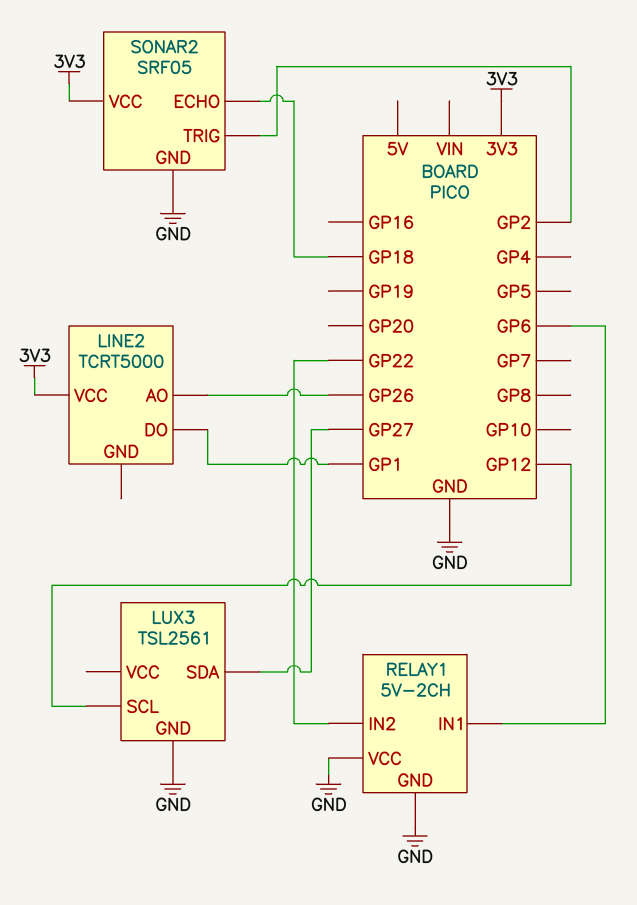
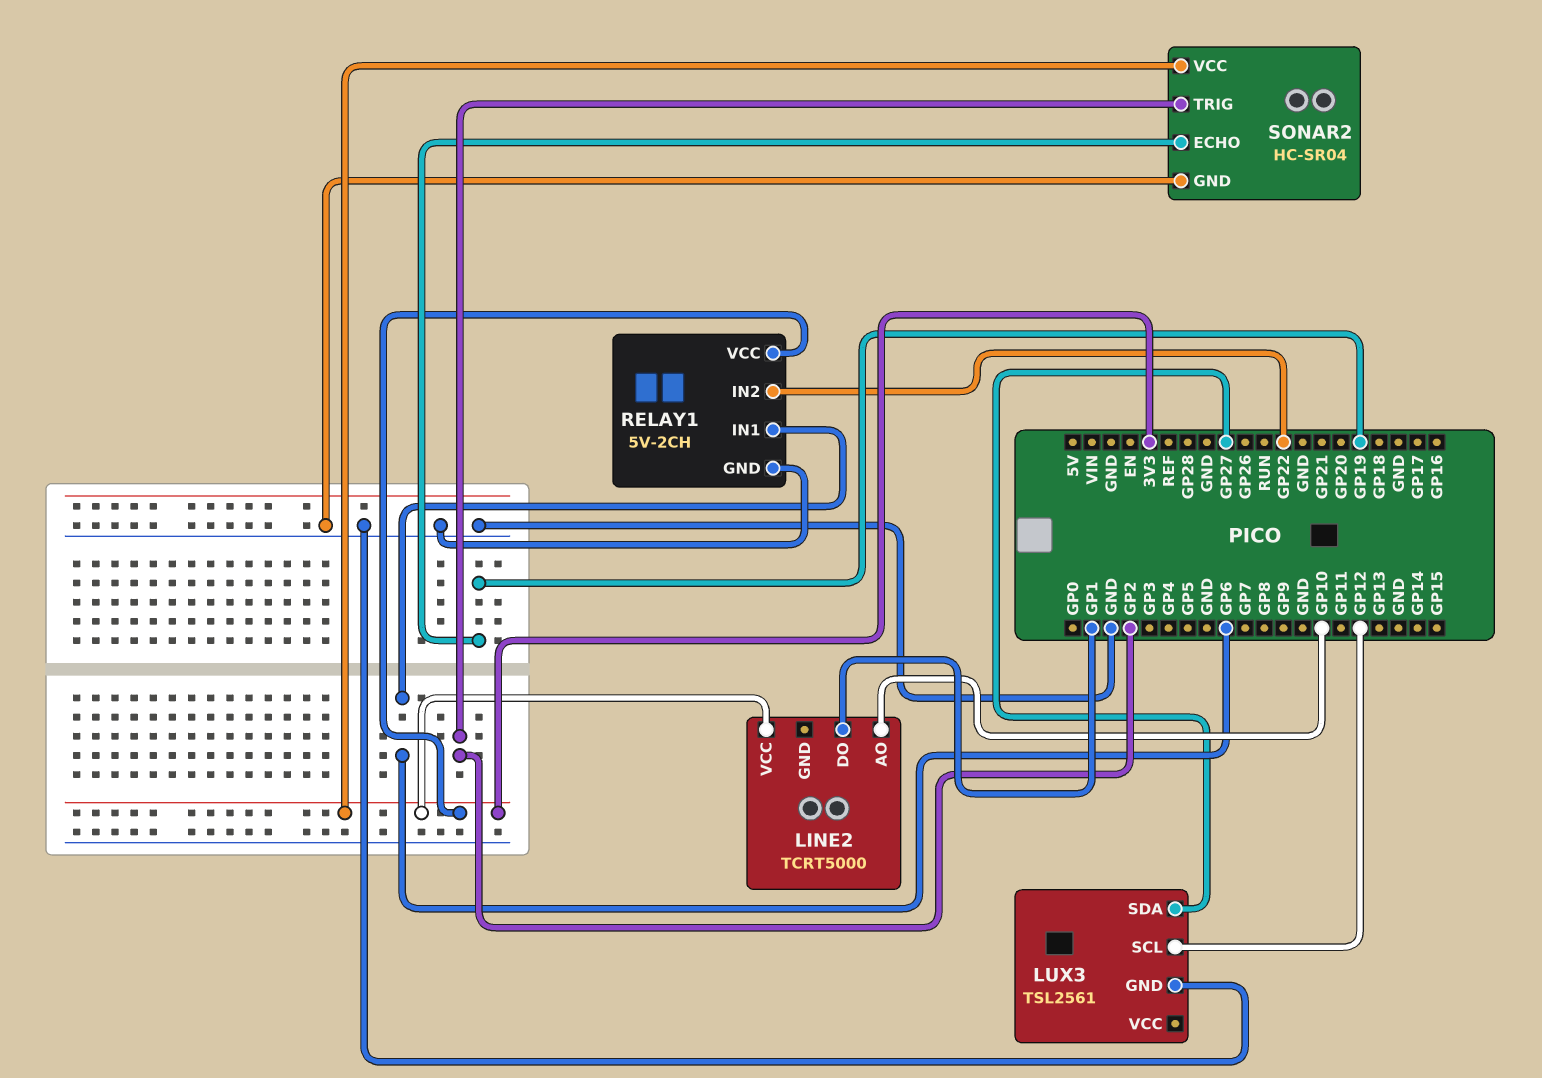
LINE2 pin AO: GP26 -> GP10
RELAY1 pin VCC: GND -> 3V3
SONAR2: SRF05 -> HC-SR04
SONAR2 pin ECHO: GP18 -> GP19

